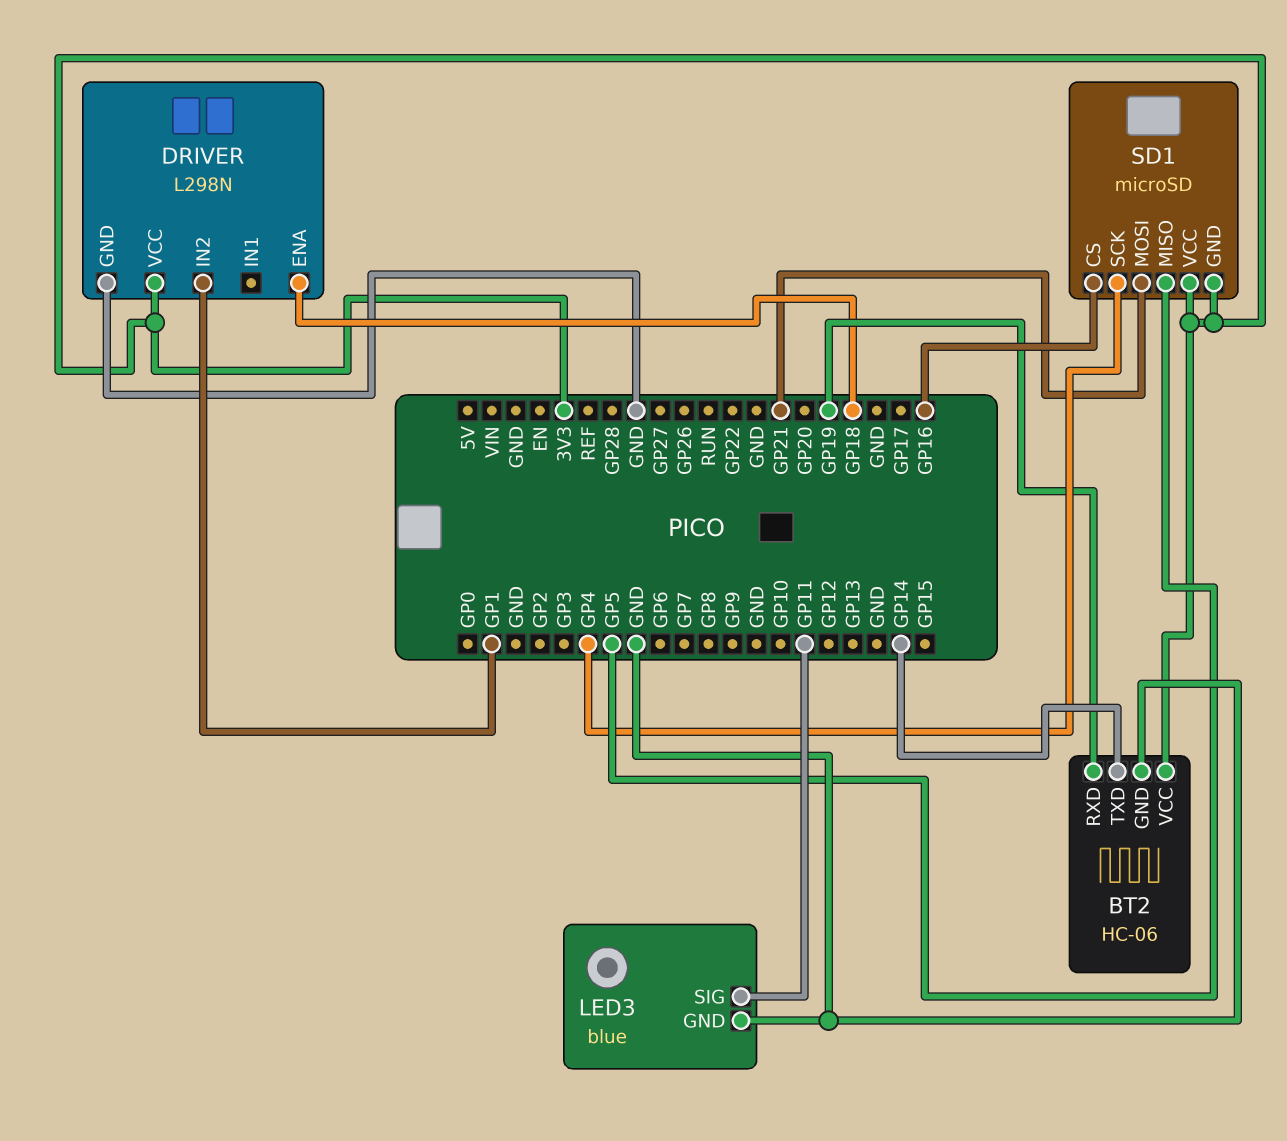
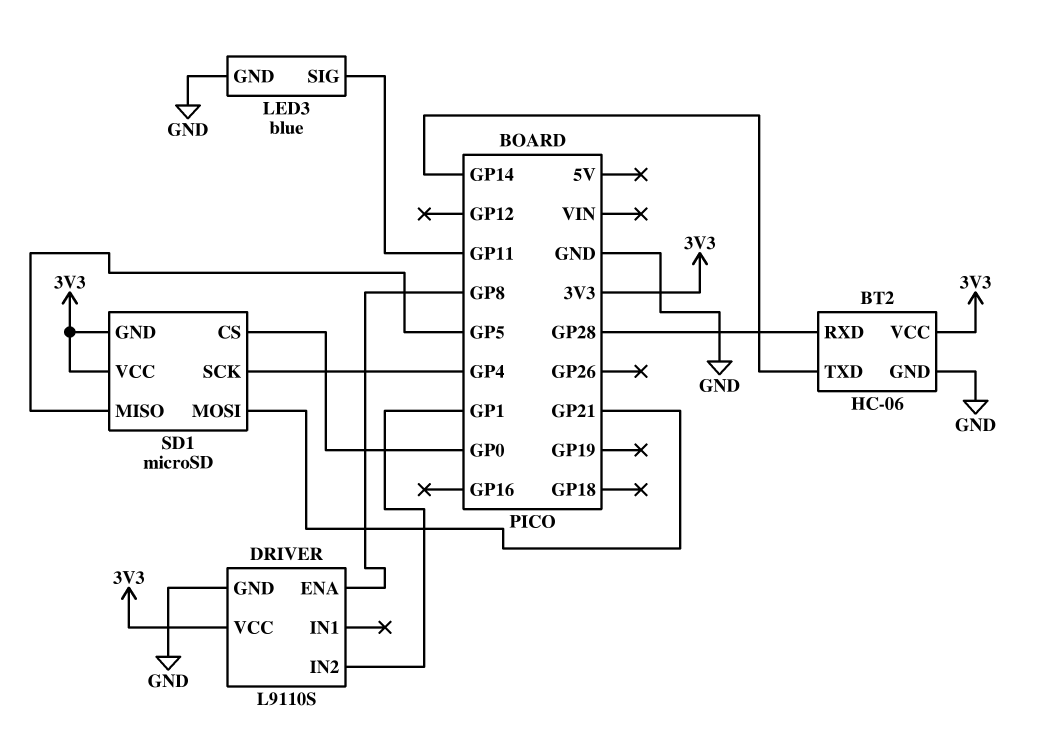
BT2 pin RXD: GP19 -> GP28
DRIVER: L298N -> L9110S
DRIVER pin ENA: GP18 -> GP8
SD1 pin CS: GP16 -> GP0

